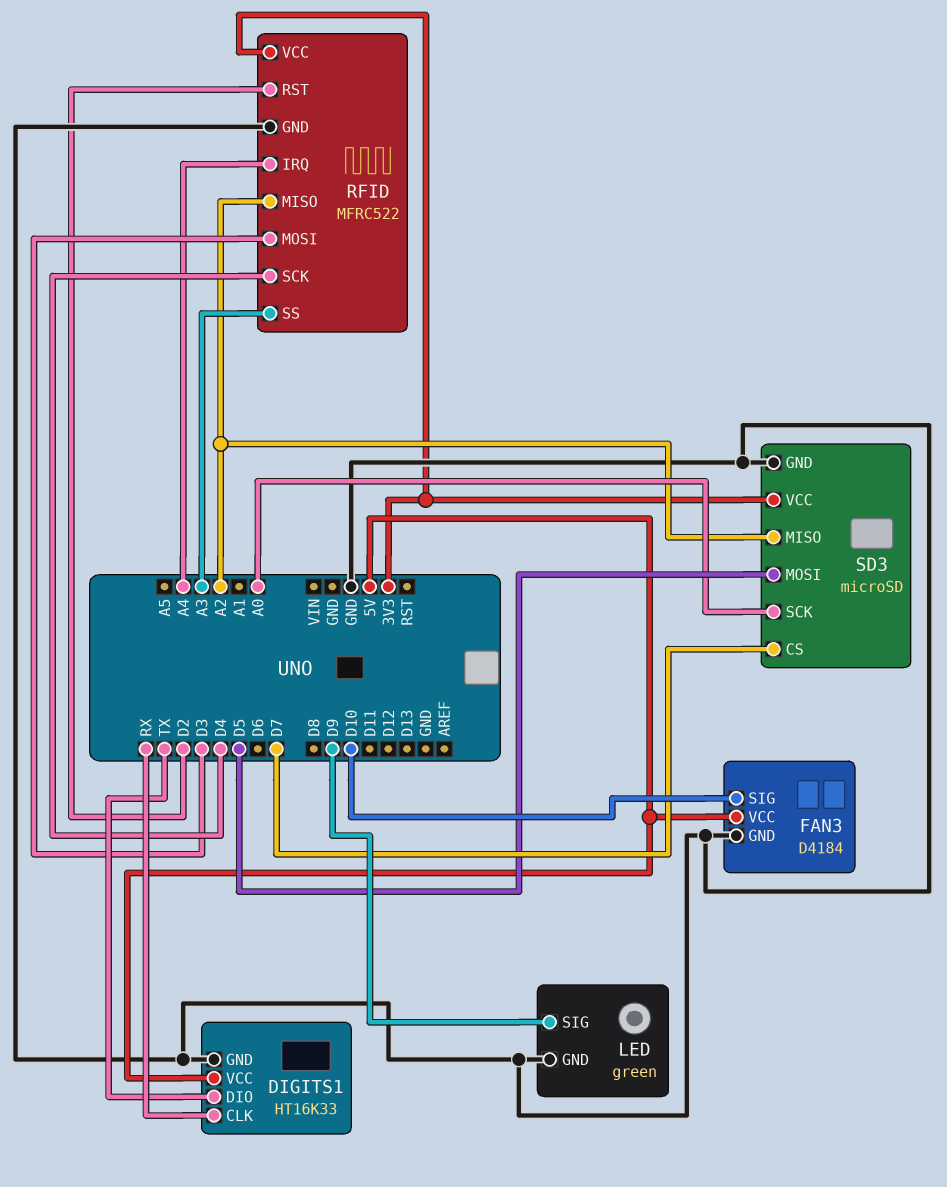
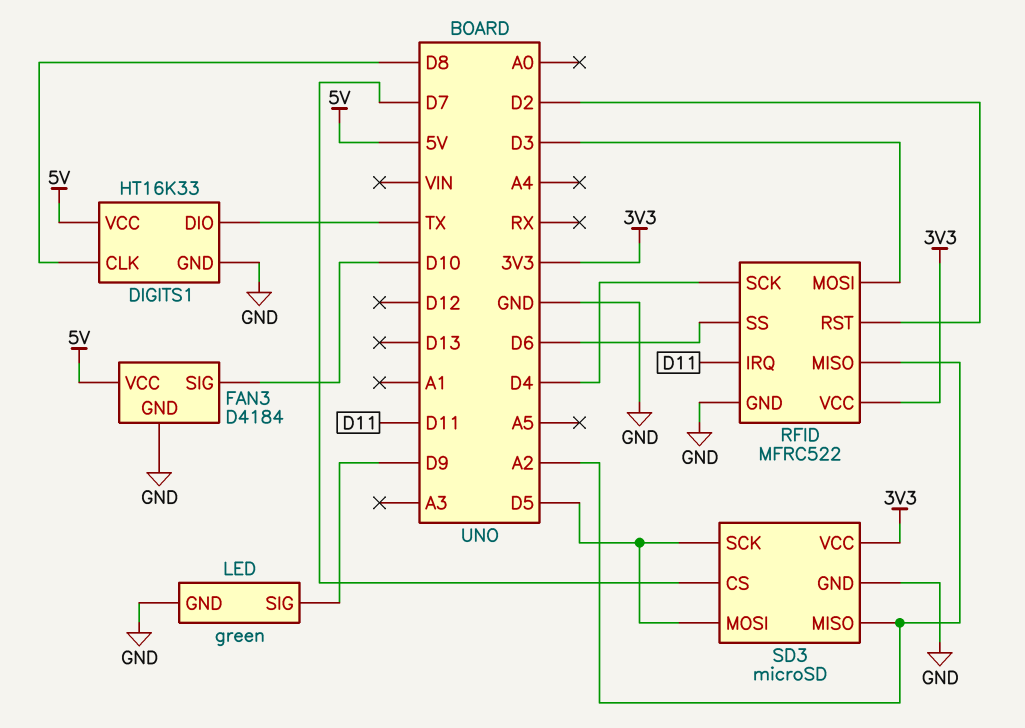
DIGITS1 pin CLK: RX -> D8
RFID pin IRQ: A4 -> D11
RFID pin SS: A3 -> D6
SD3 pin SCK: A0 -> D5

